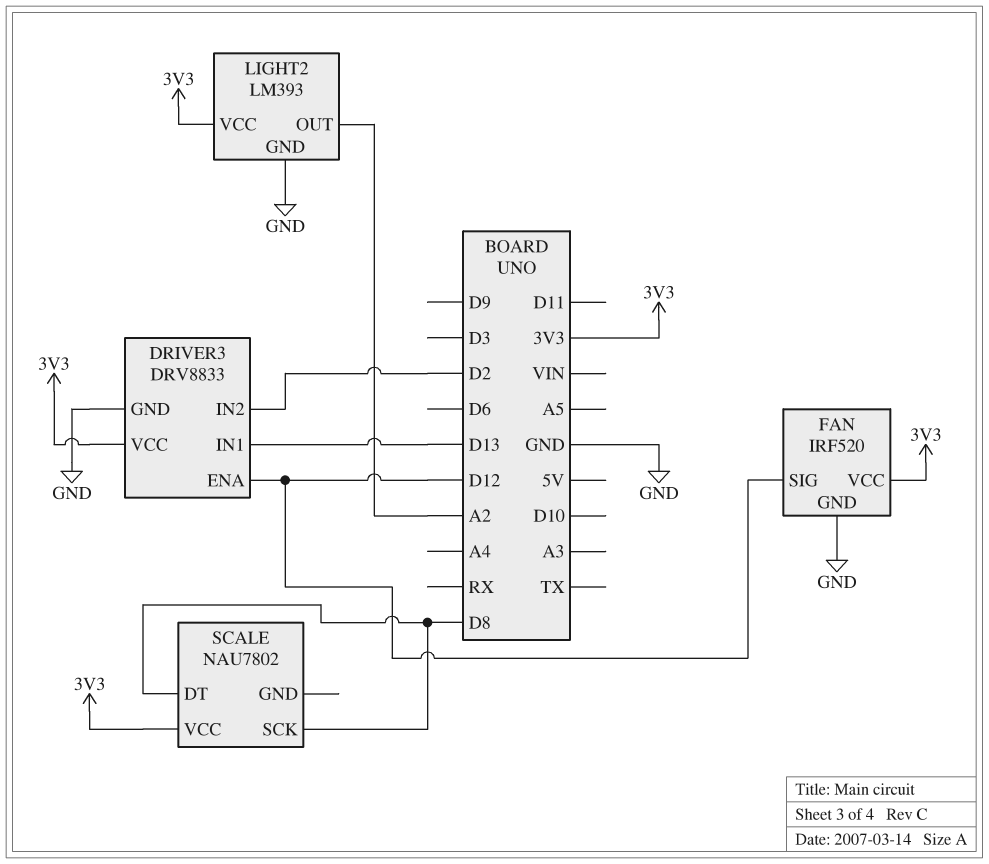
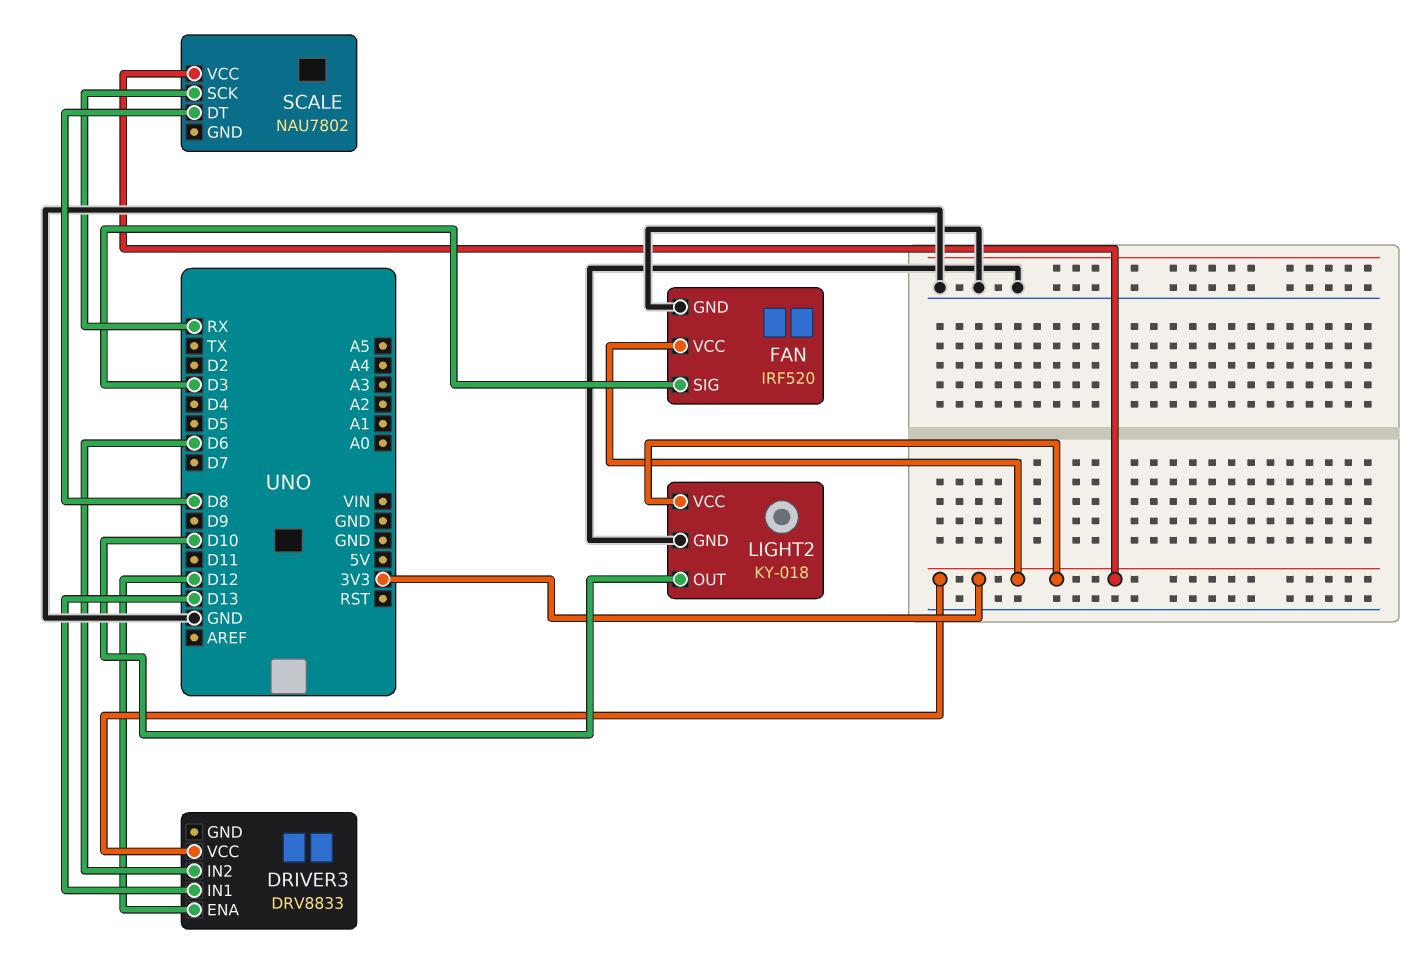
DRIVER3 pin GND: GND -> none
DRIVER3 pin IN2: D2 -> D6
FAN pin SIG: D12 -> D3
LIGHT2: LM393 -> KY-018
LIGHT2 pin OUT: A2 -> D10
SCALE pin SCK: D8 -> RX

